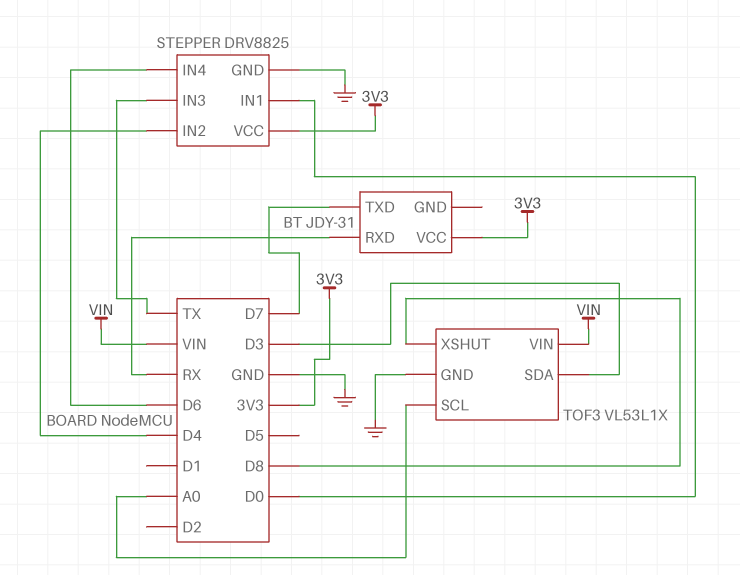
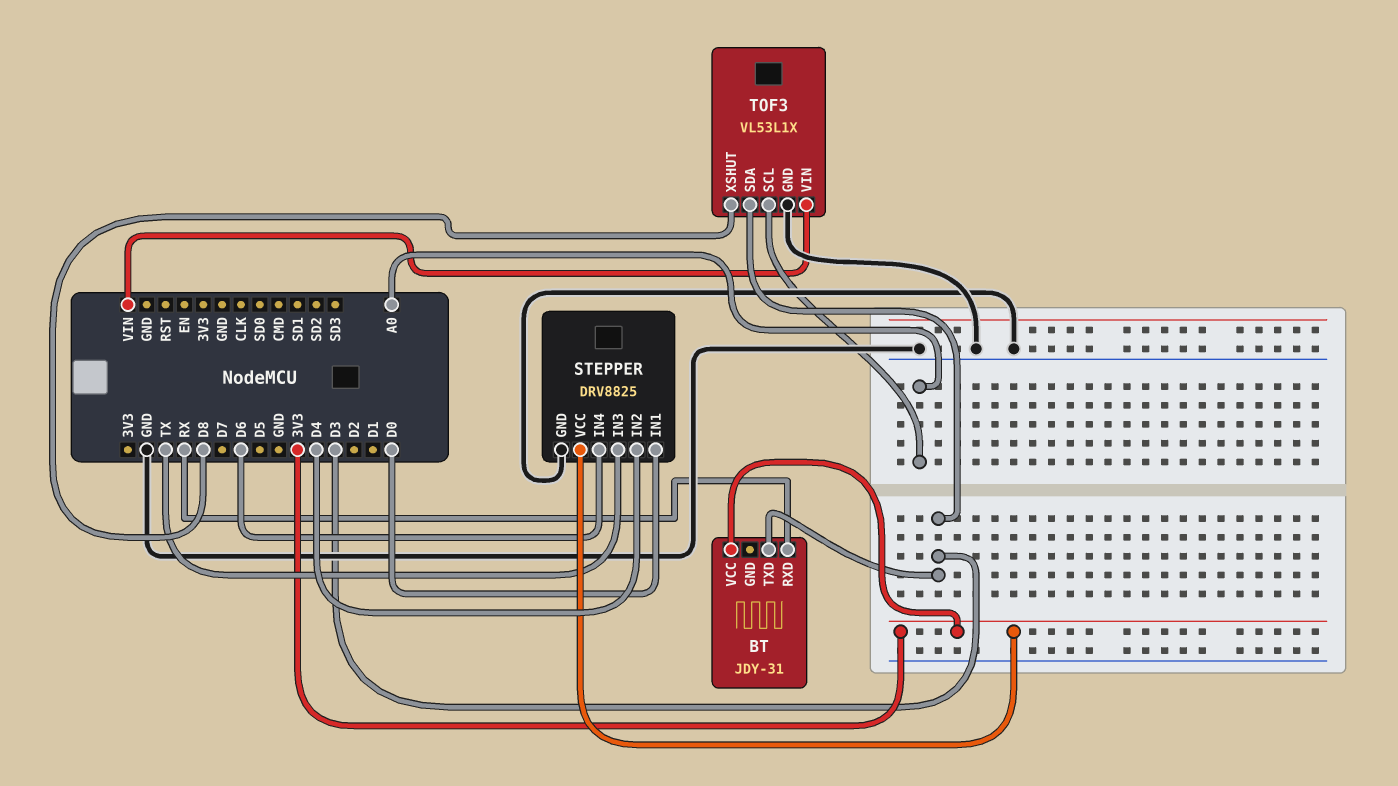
BT pin TXD: D7 -> D3

